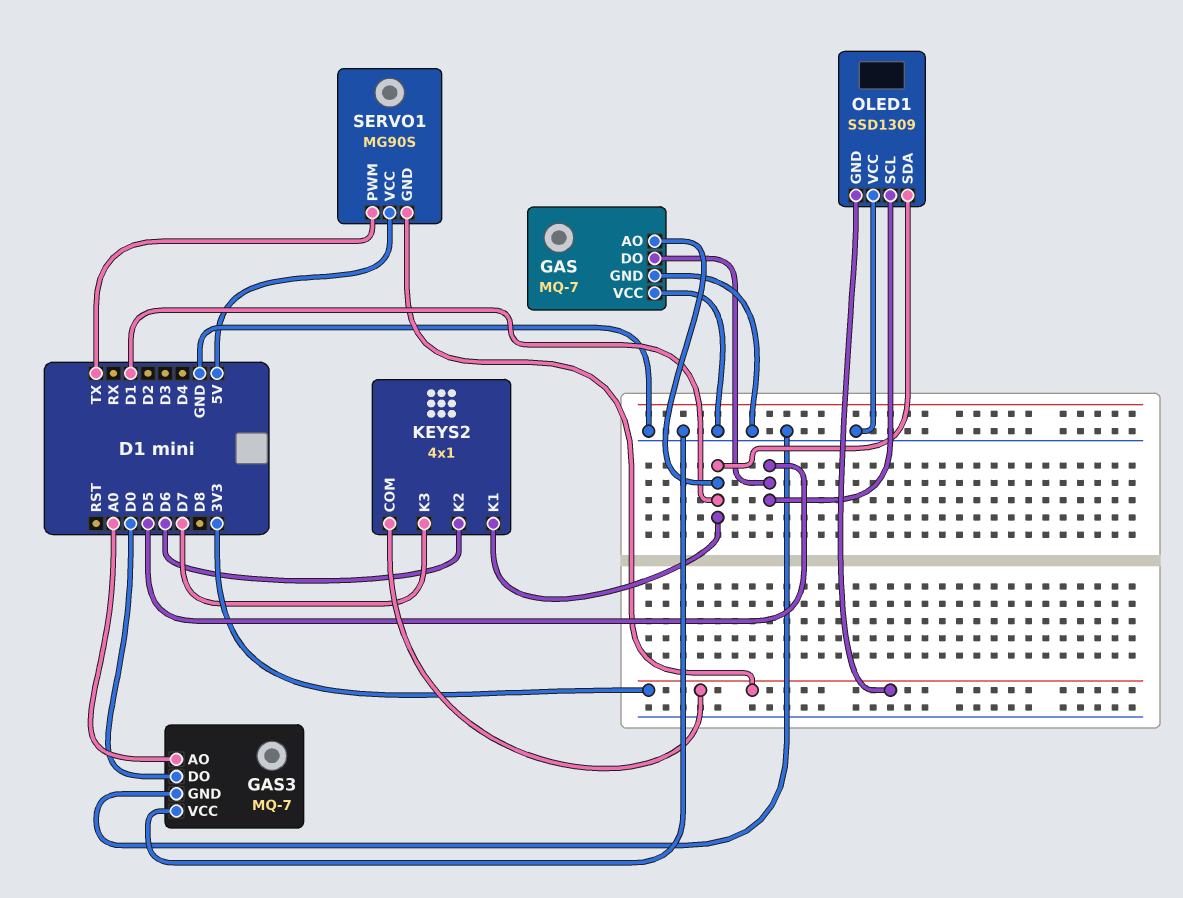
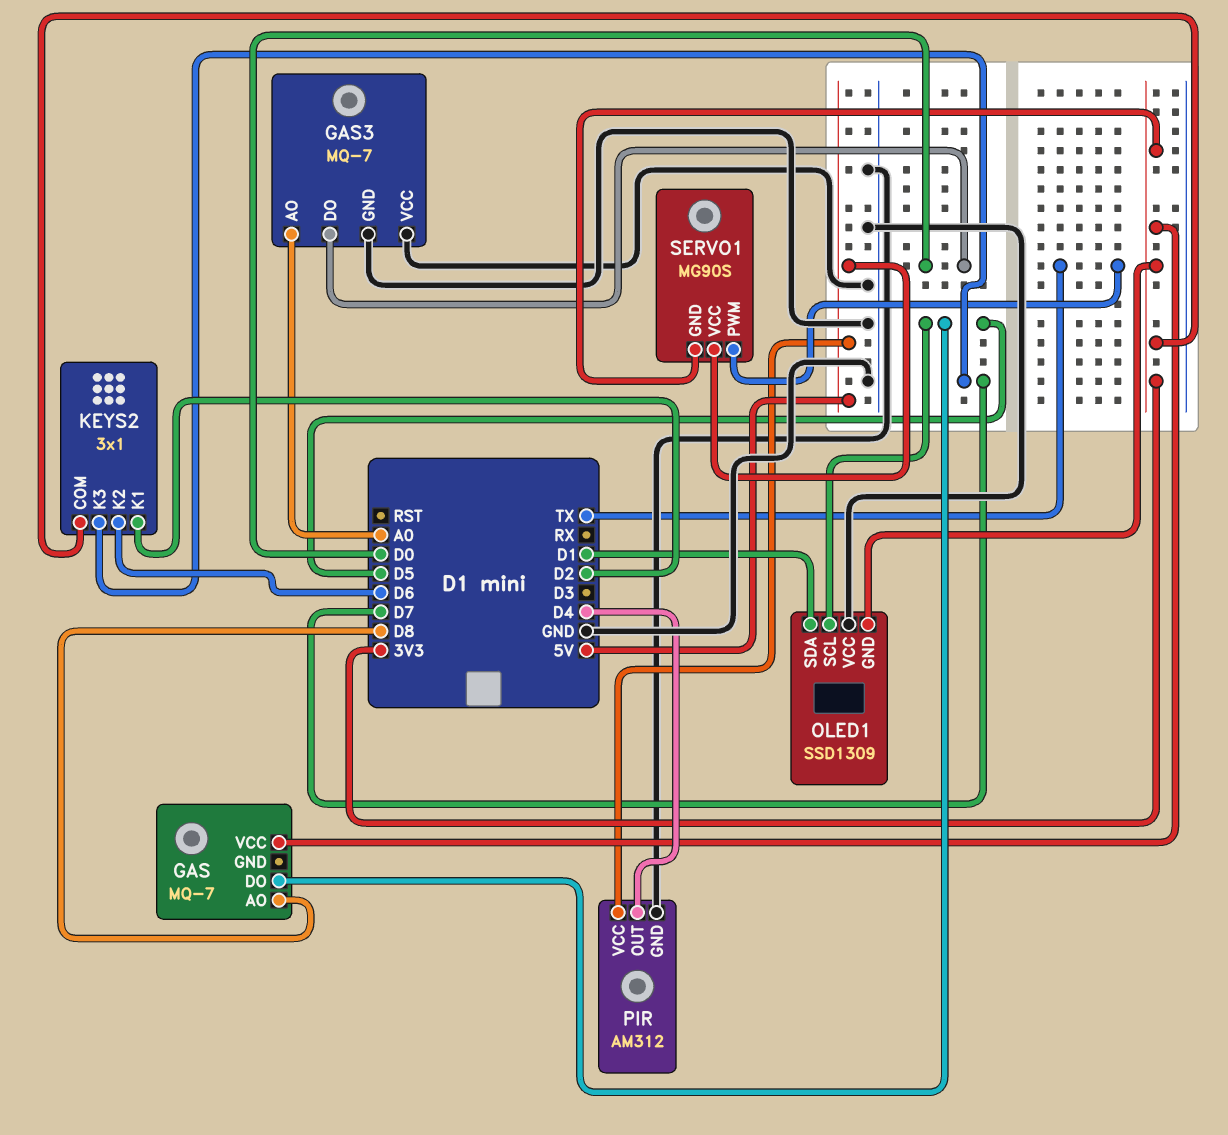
GAS pin AO: D1 -> D8
GAS pin GND: GND -> none
GAS pin VCC: GND -> 3V3
KEYS2: 4x1 -> 3x1
KEYS2 pin K1: D1 -> D2
PIR: none -> AM312
PIR pin GND: none -> GND
PIR pin OUT: none -> D4
PIR pin VCC: none -> 5V

